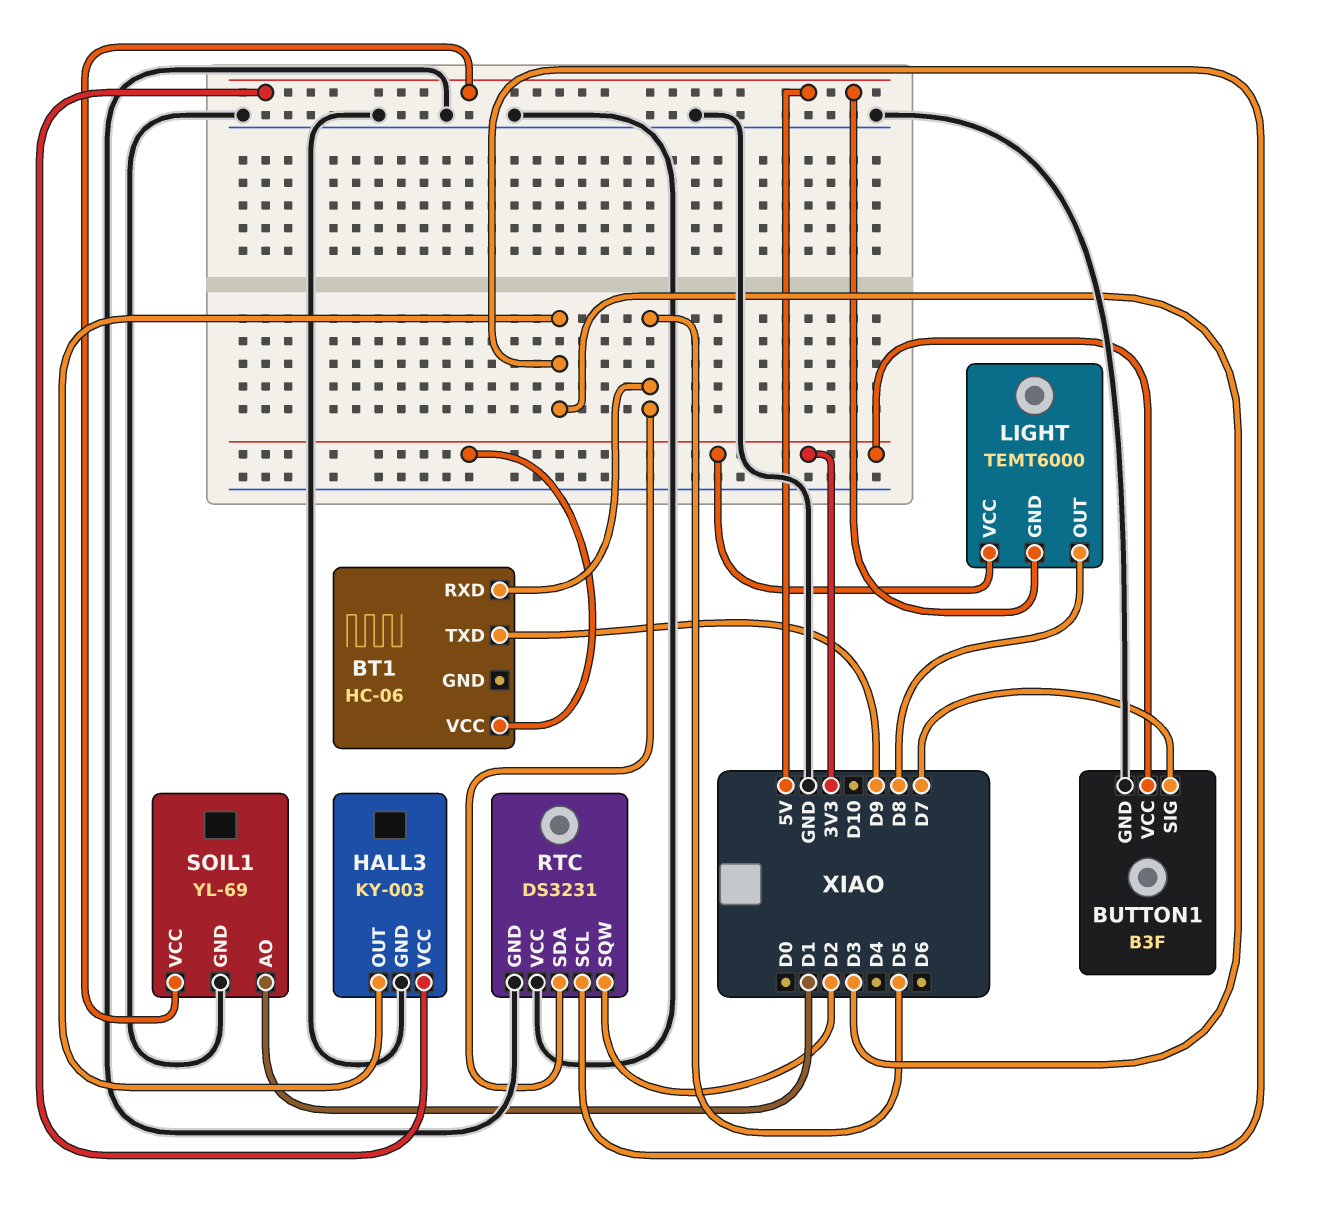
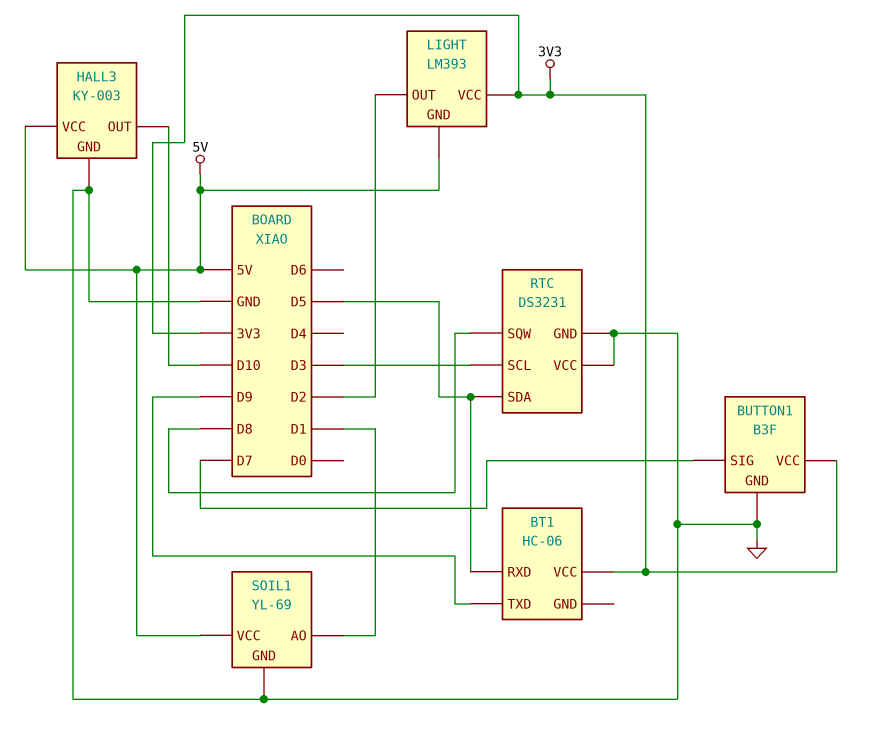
HALL3 pin OUT: D3 -> D10
LIGHT: TEMT6000 -> LM393
LIGHT pin OUT: D8 -> D2
RTC pin SQW: D2 -> D8

